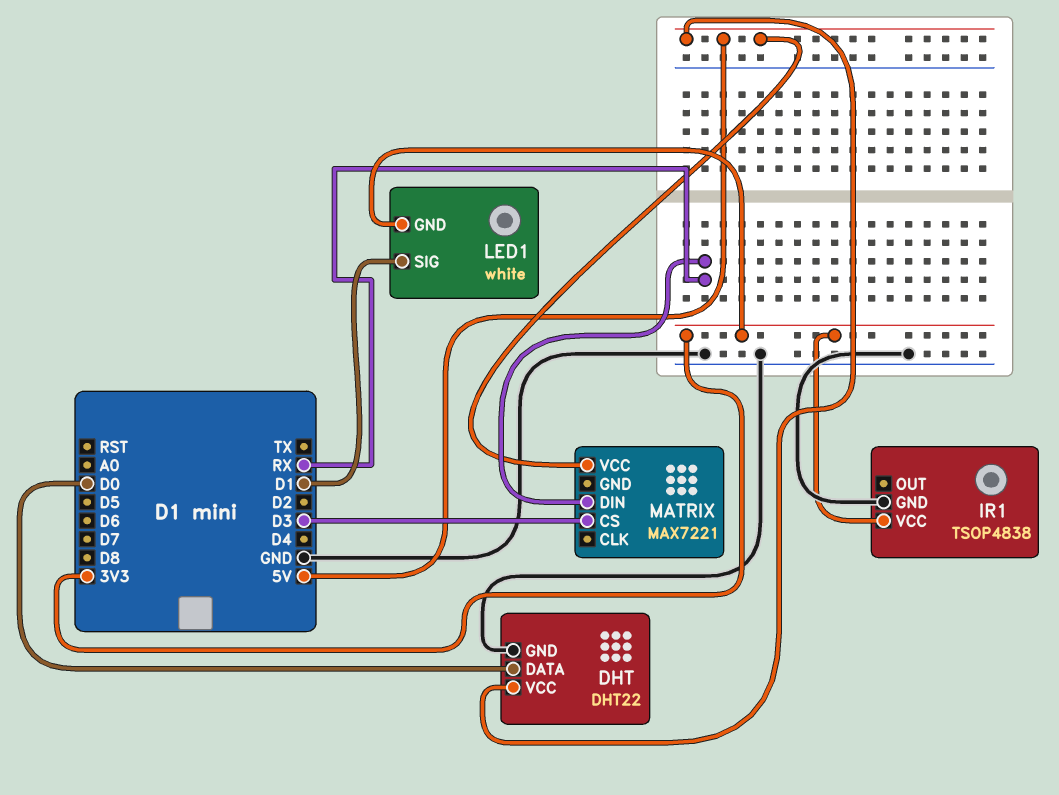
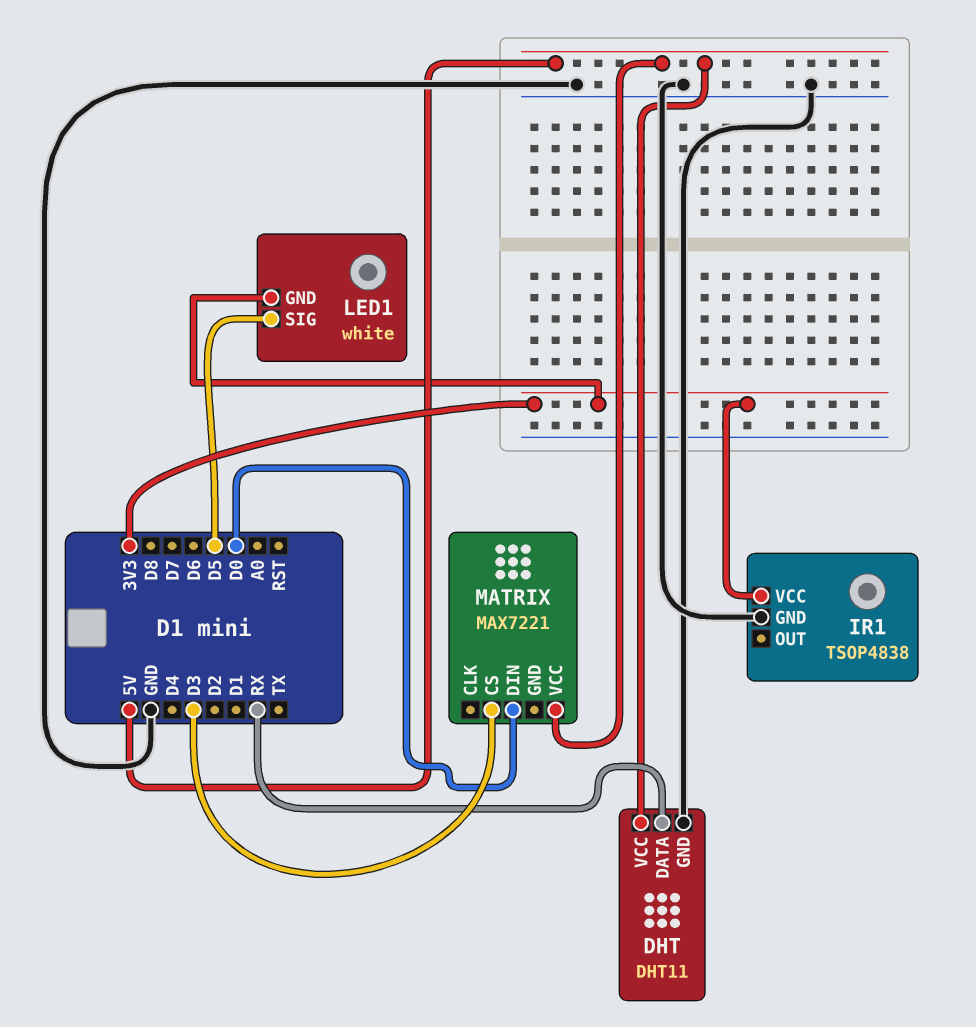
DHT: DHT22 -> DHT11
DHT pin DATA: D0 -> RX
LED1 pin SIG: D1 -> D5
MATRIX pin DIN: RX -> D0

